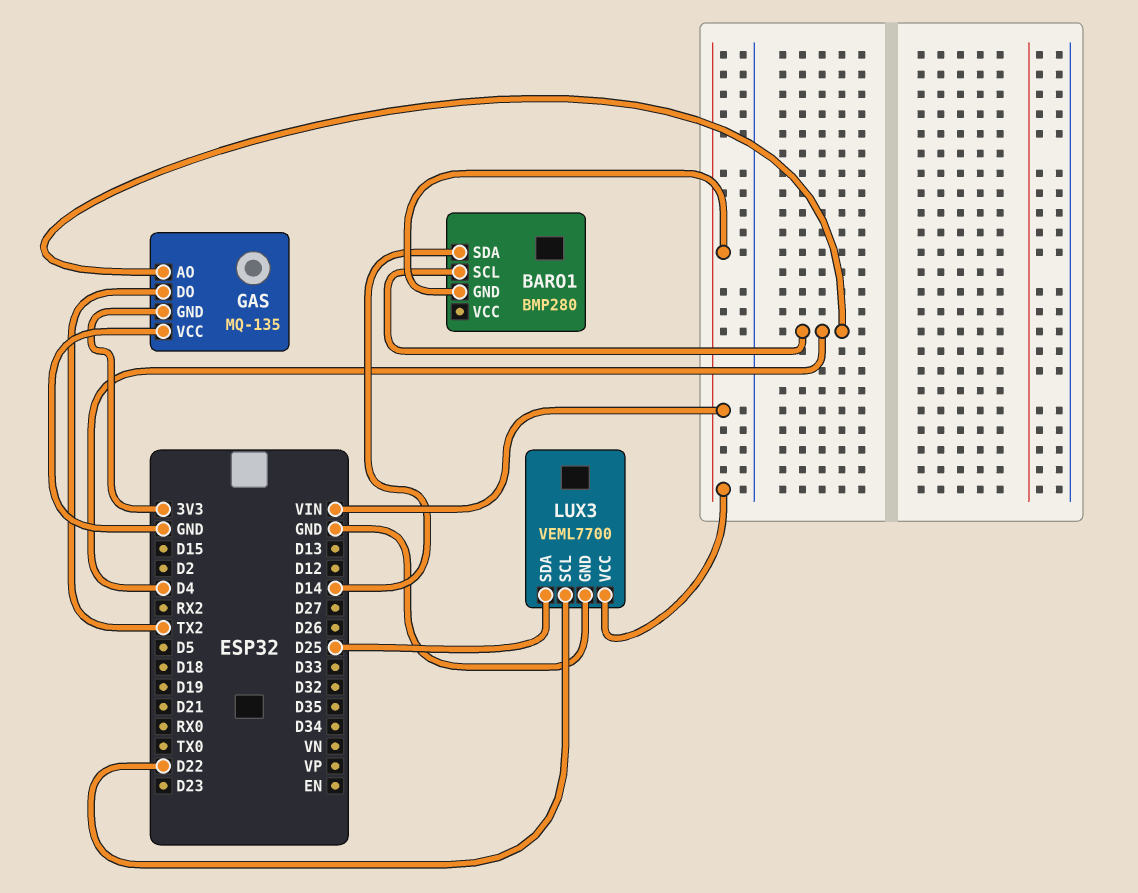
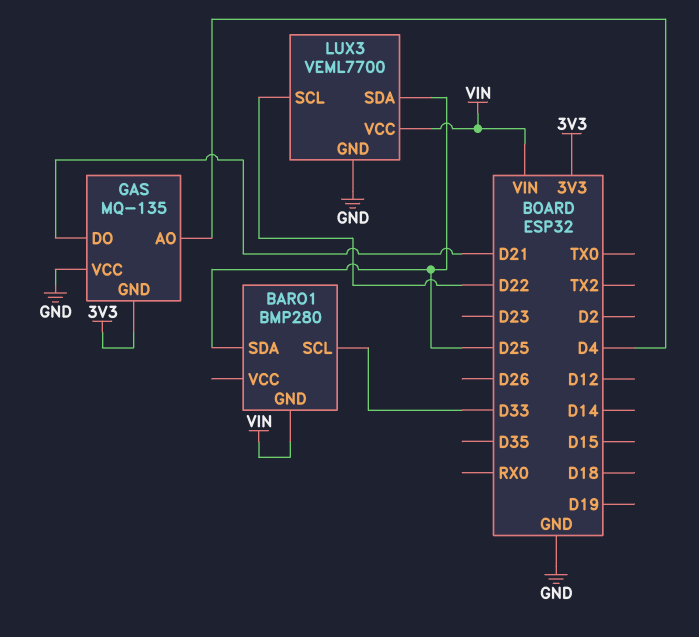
BARO1 pin SCL: D4 -> D33
BARO1 pin SDA: D14 -> D25
GAS pin DO: TX2 -> D21

